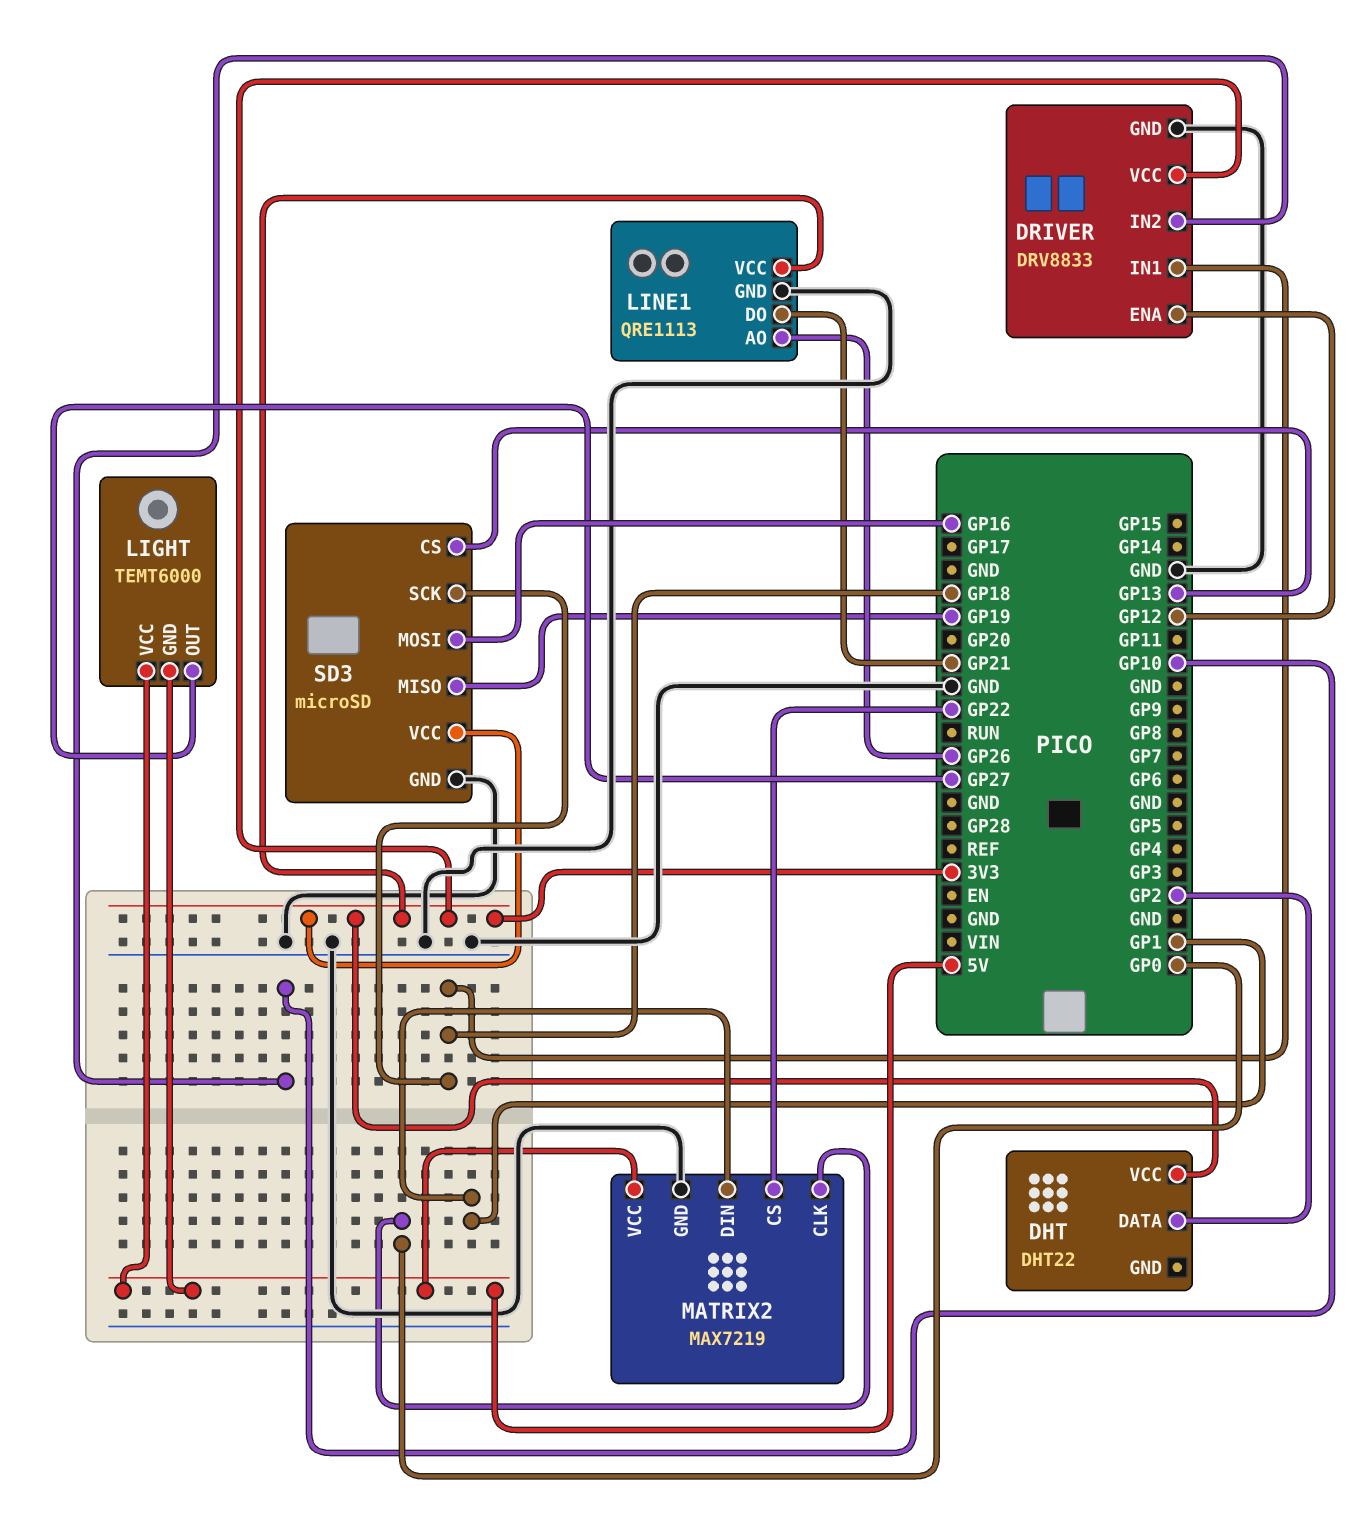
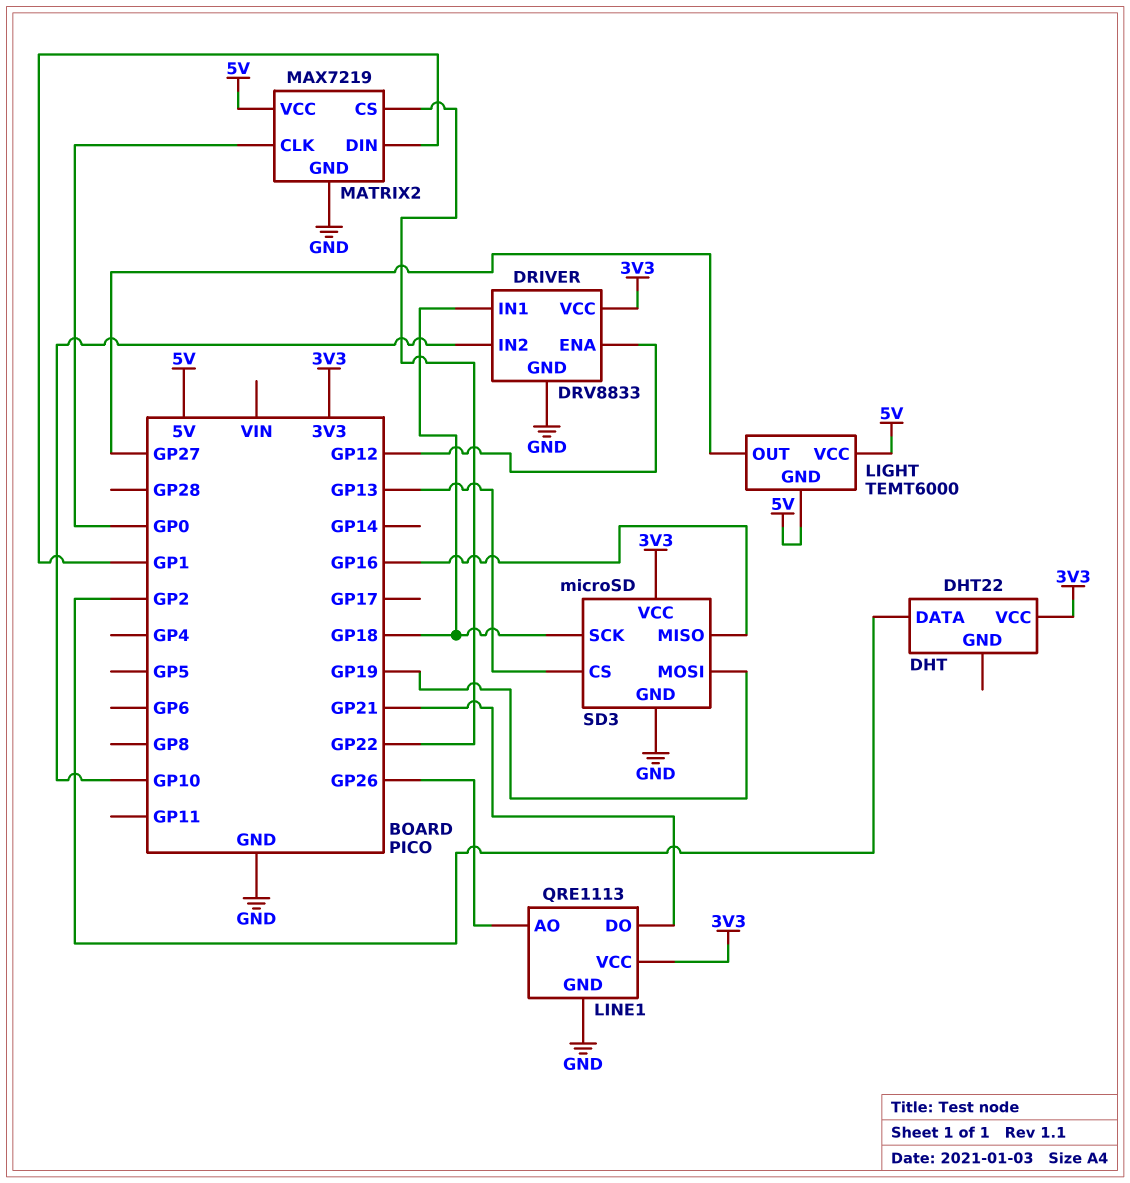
SD3 pin MISO: GP19 -> GP16
SD3 pin MOSI: GP16 -> GP19

